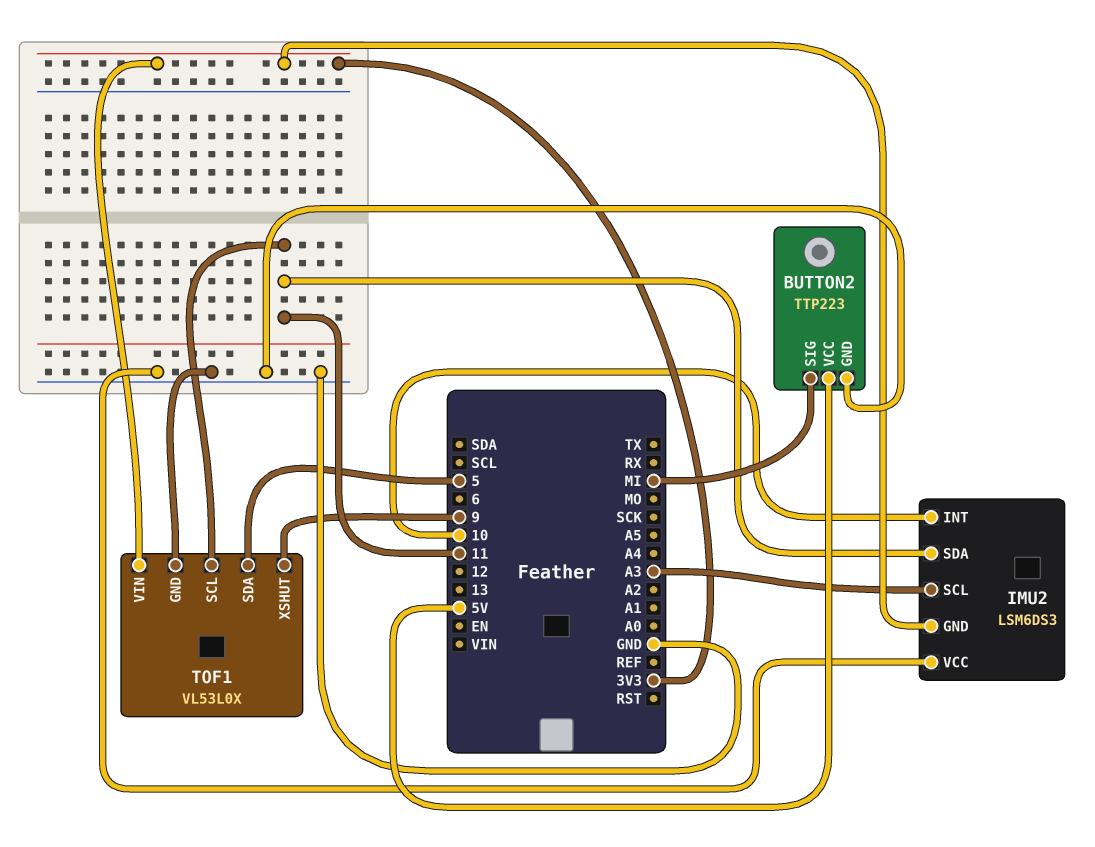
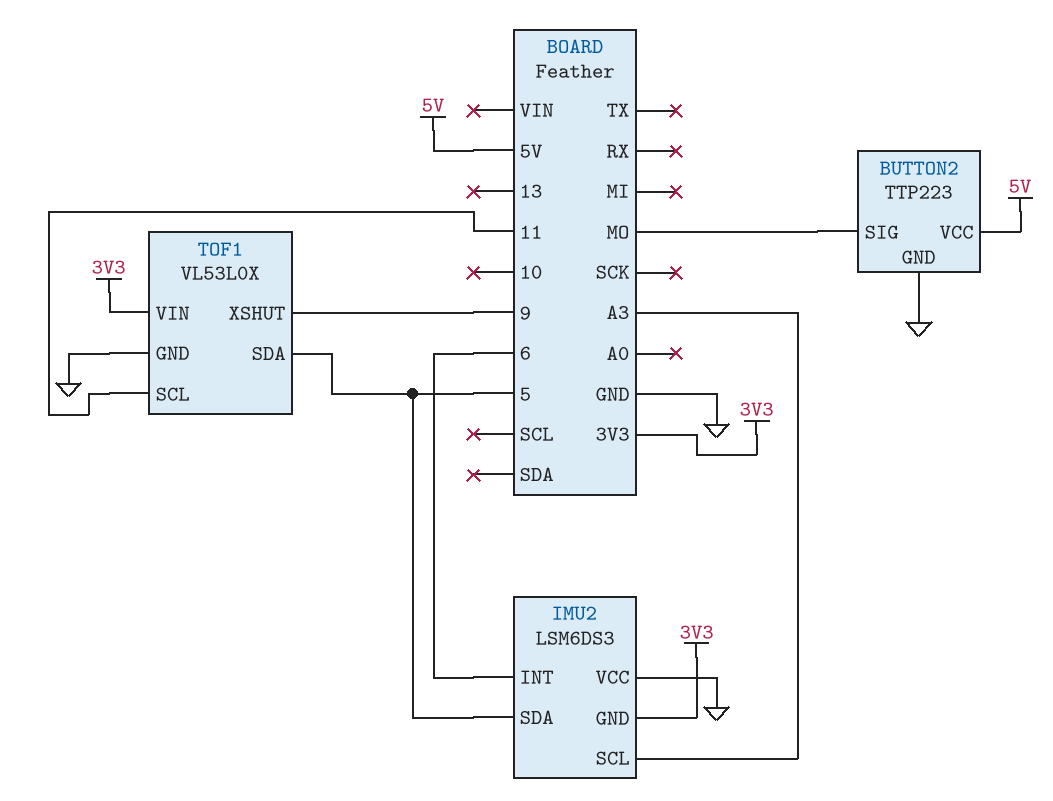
BUTTON2 pin SIG: MI -> MO
IMU2 pin INT: 10 -> 6
IMU2 pin SDA: 11 -> 5

